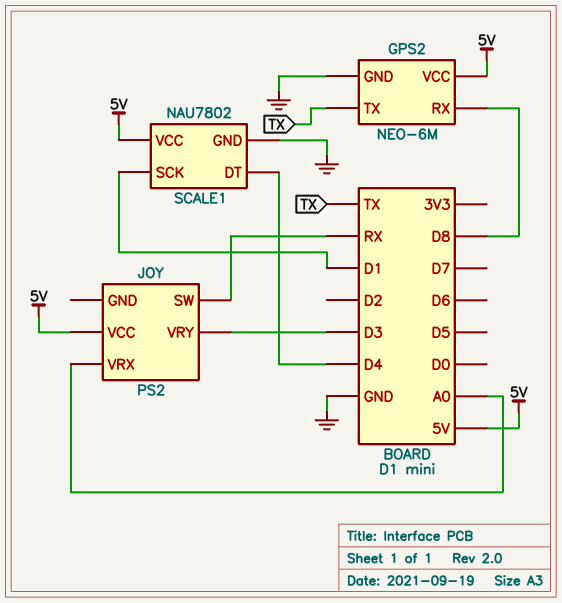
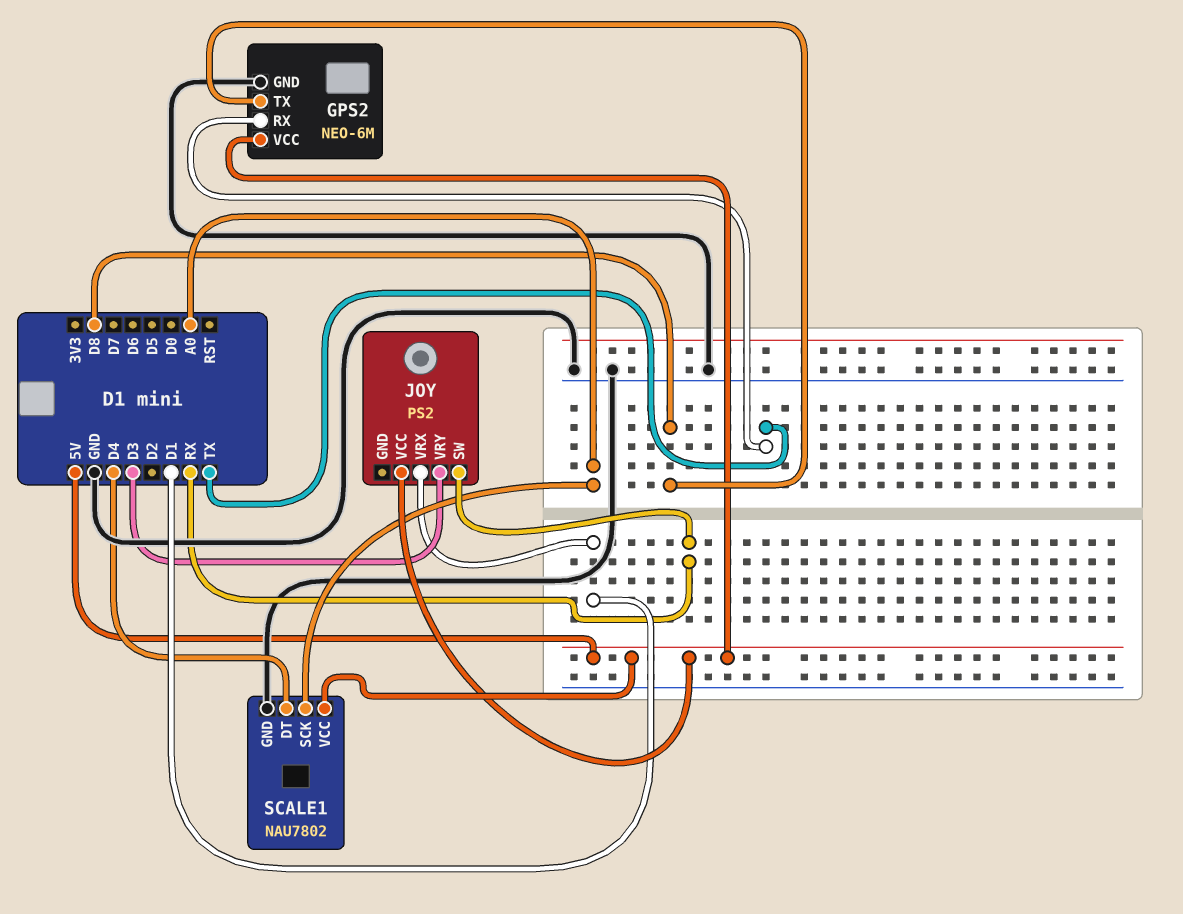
GPS2 pin RX: D8 -> TX
GPS2 pin TX: TX -> D8
JOY pin VRX: A0 -> D1
SCALE1 pin SCK: D1 -> A0

